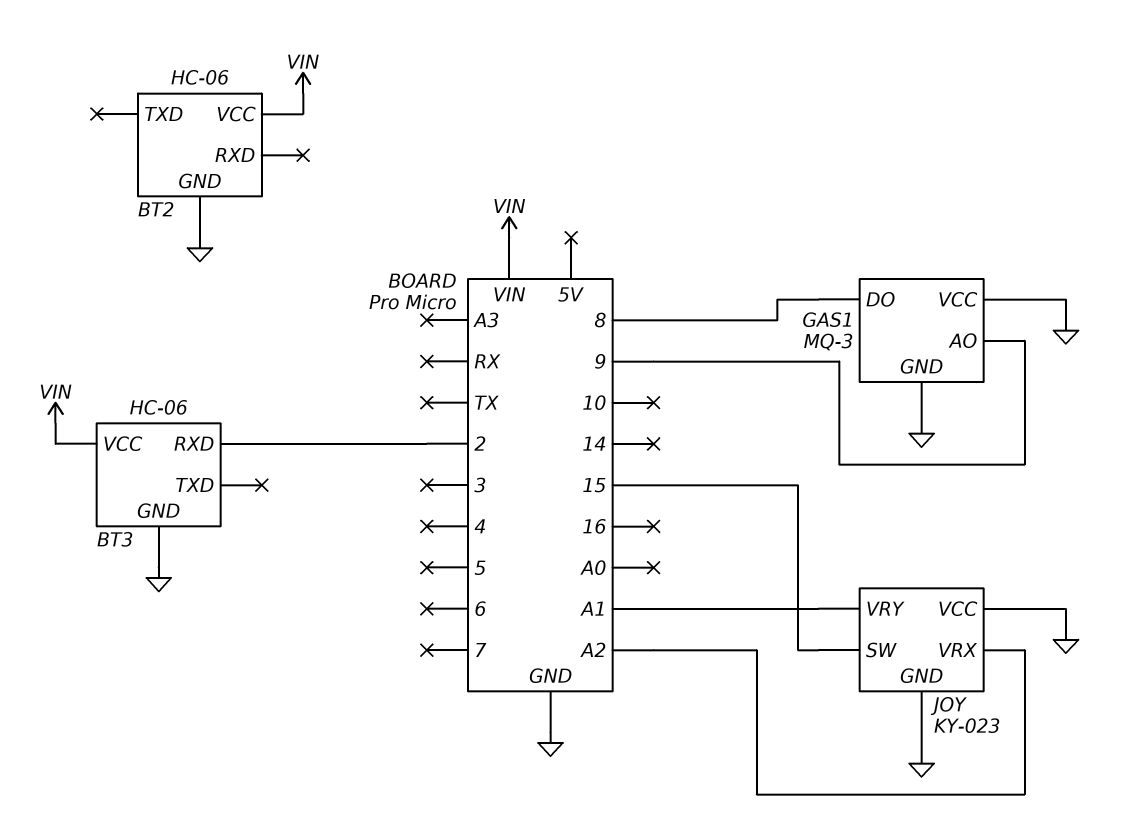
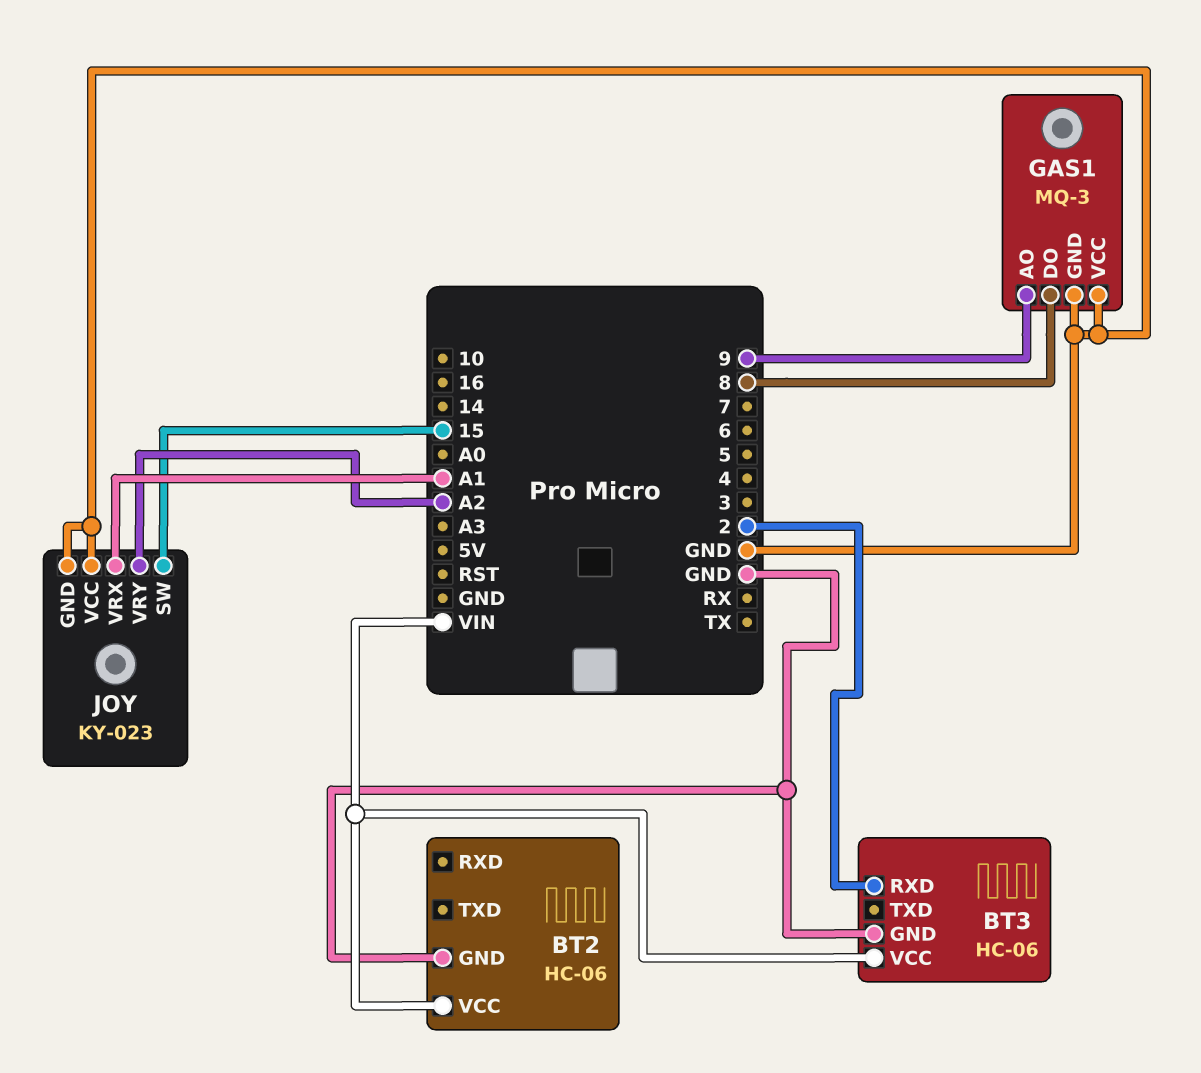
JOY pin VRX: A2 -> A1
JOY pin VRY: A1 -> A2

